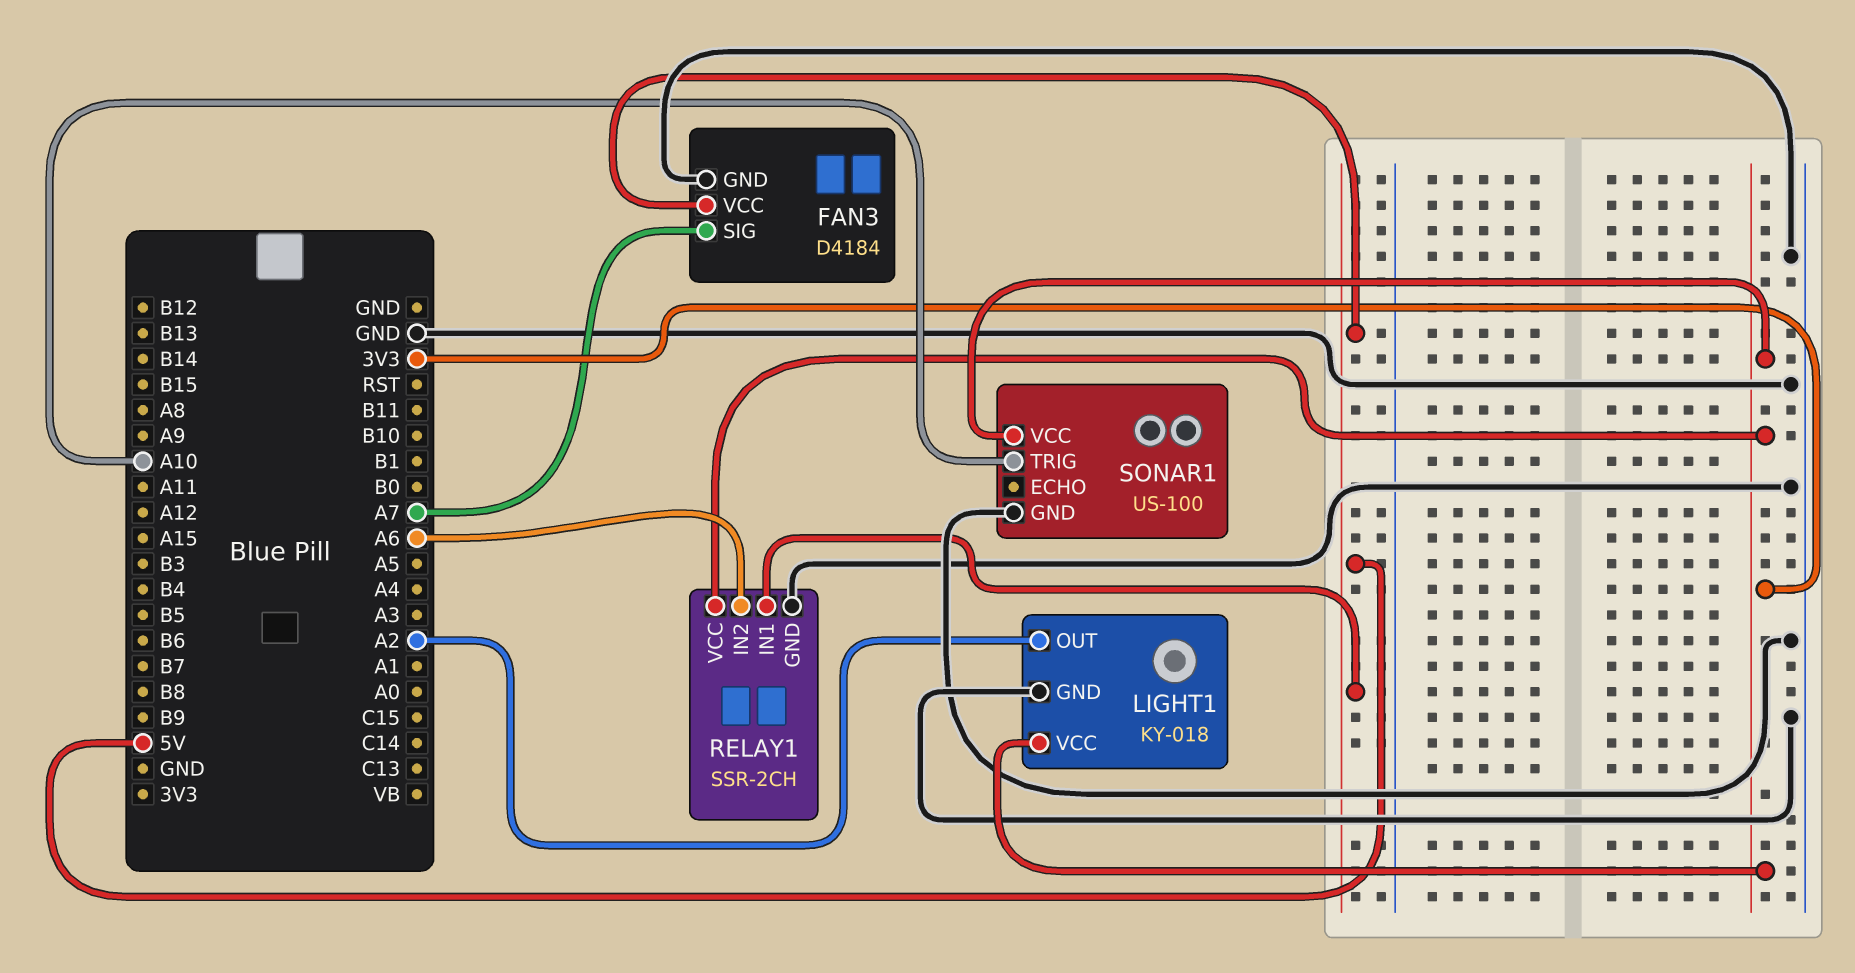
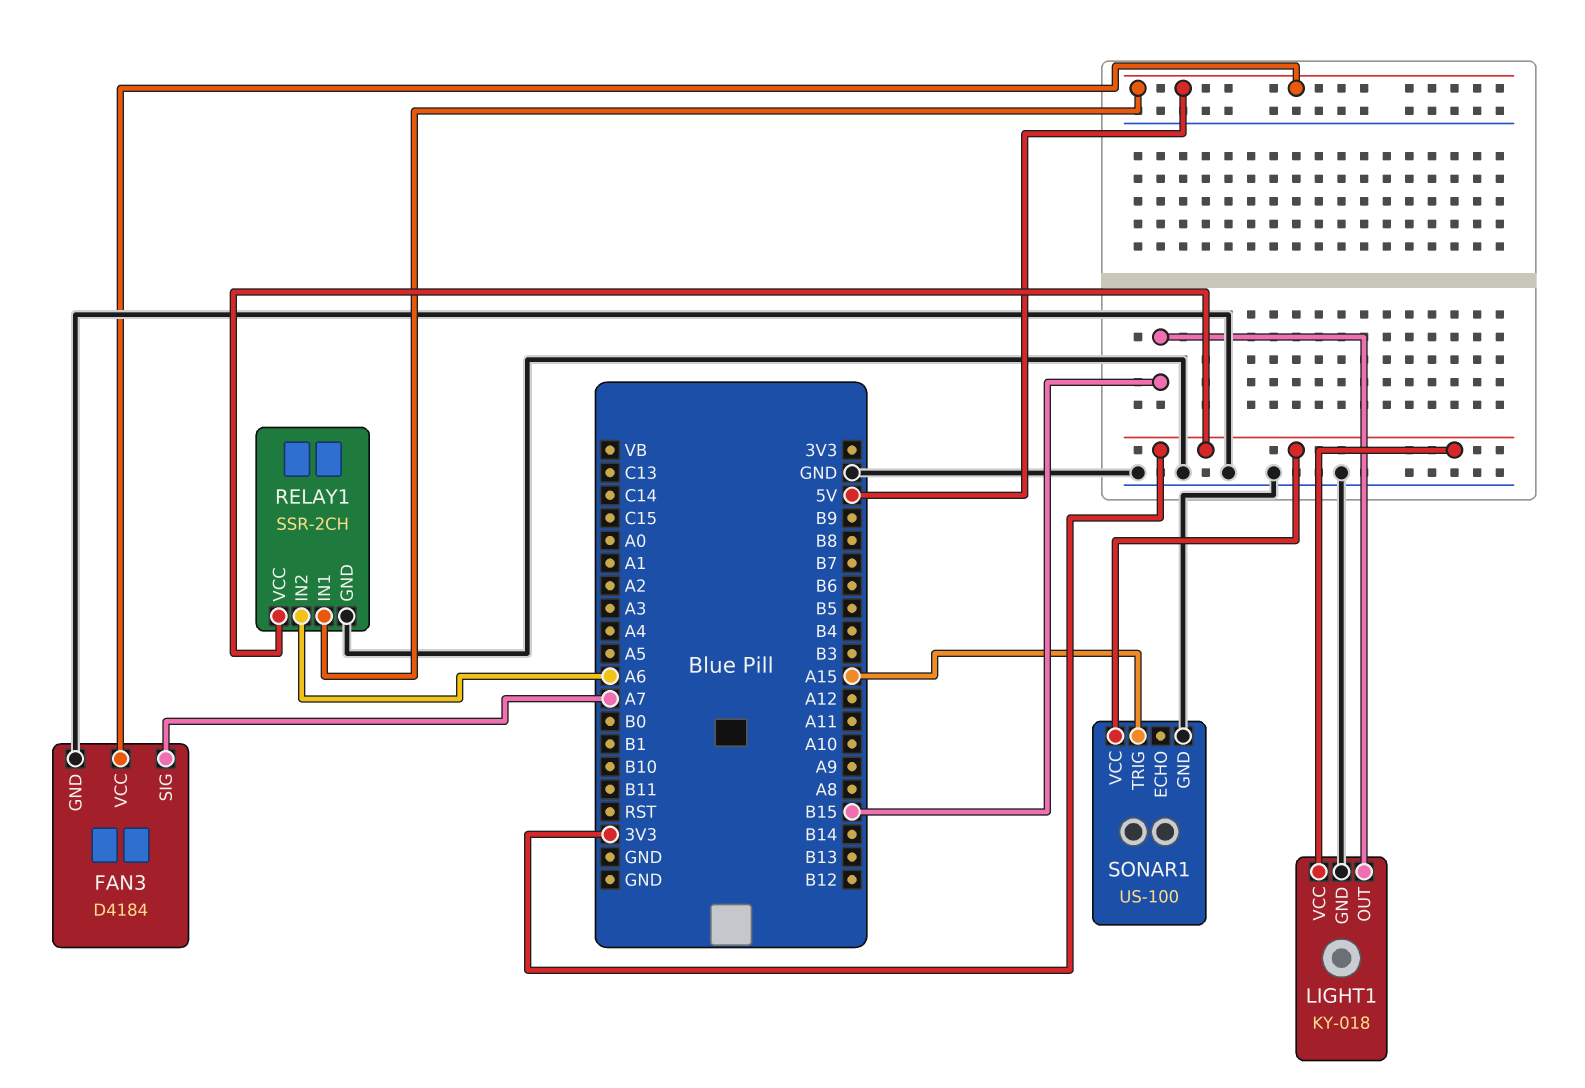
LIGHT1 pin OUT: A2 -> B15
SONAR1 pin TRIG: A10 -> A15

